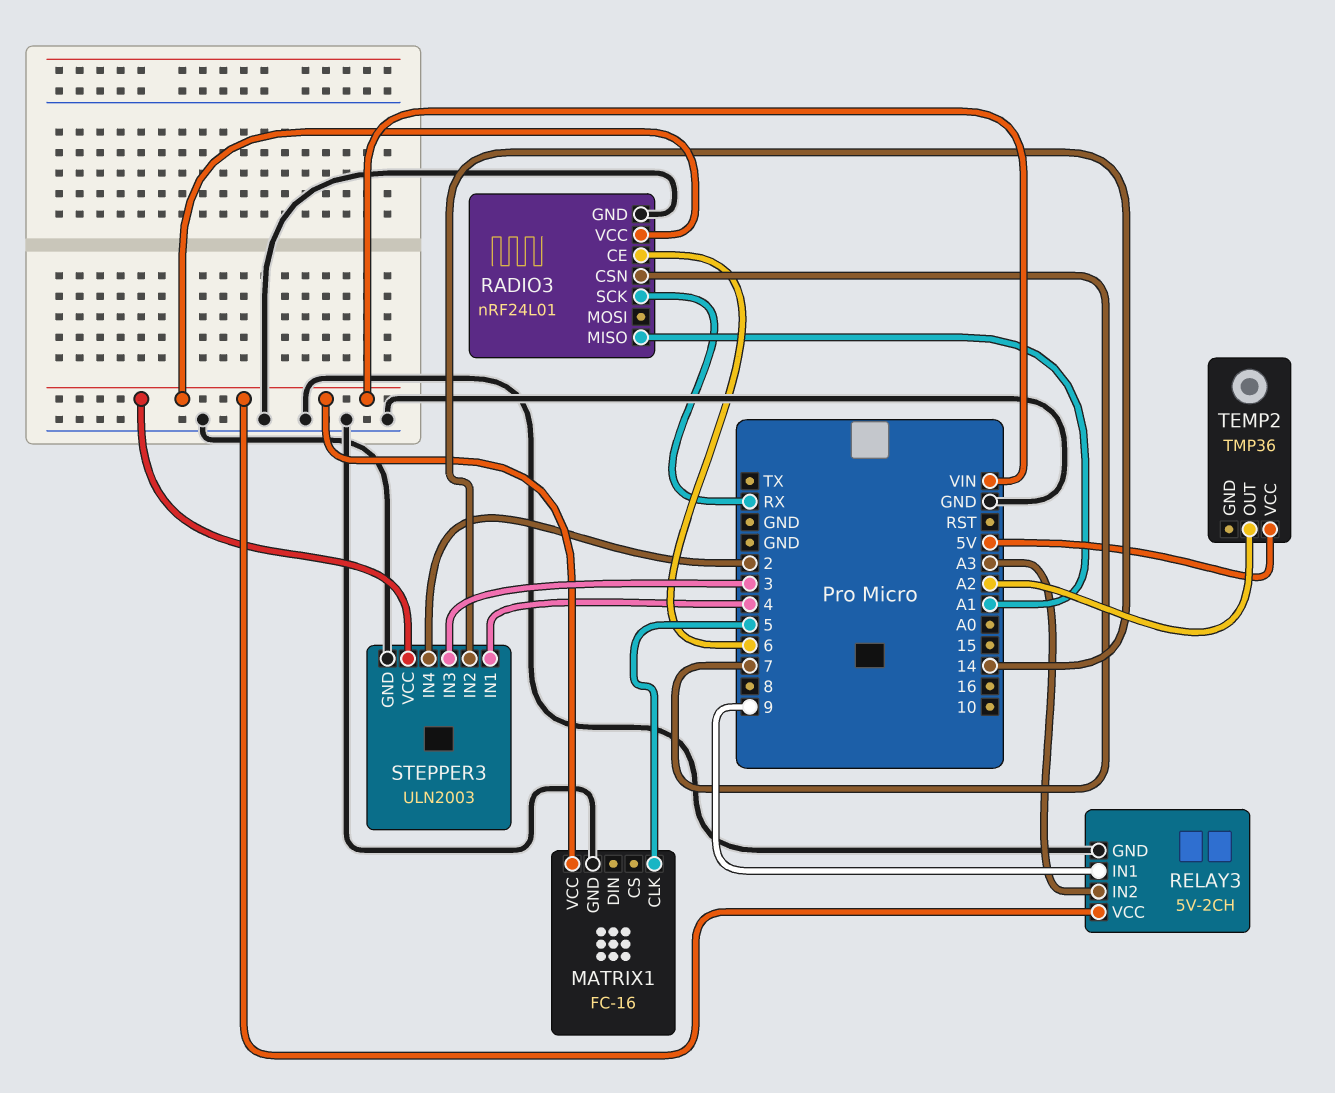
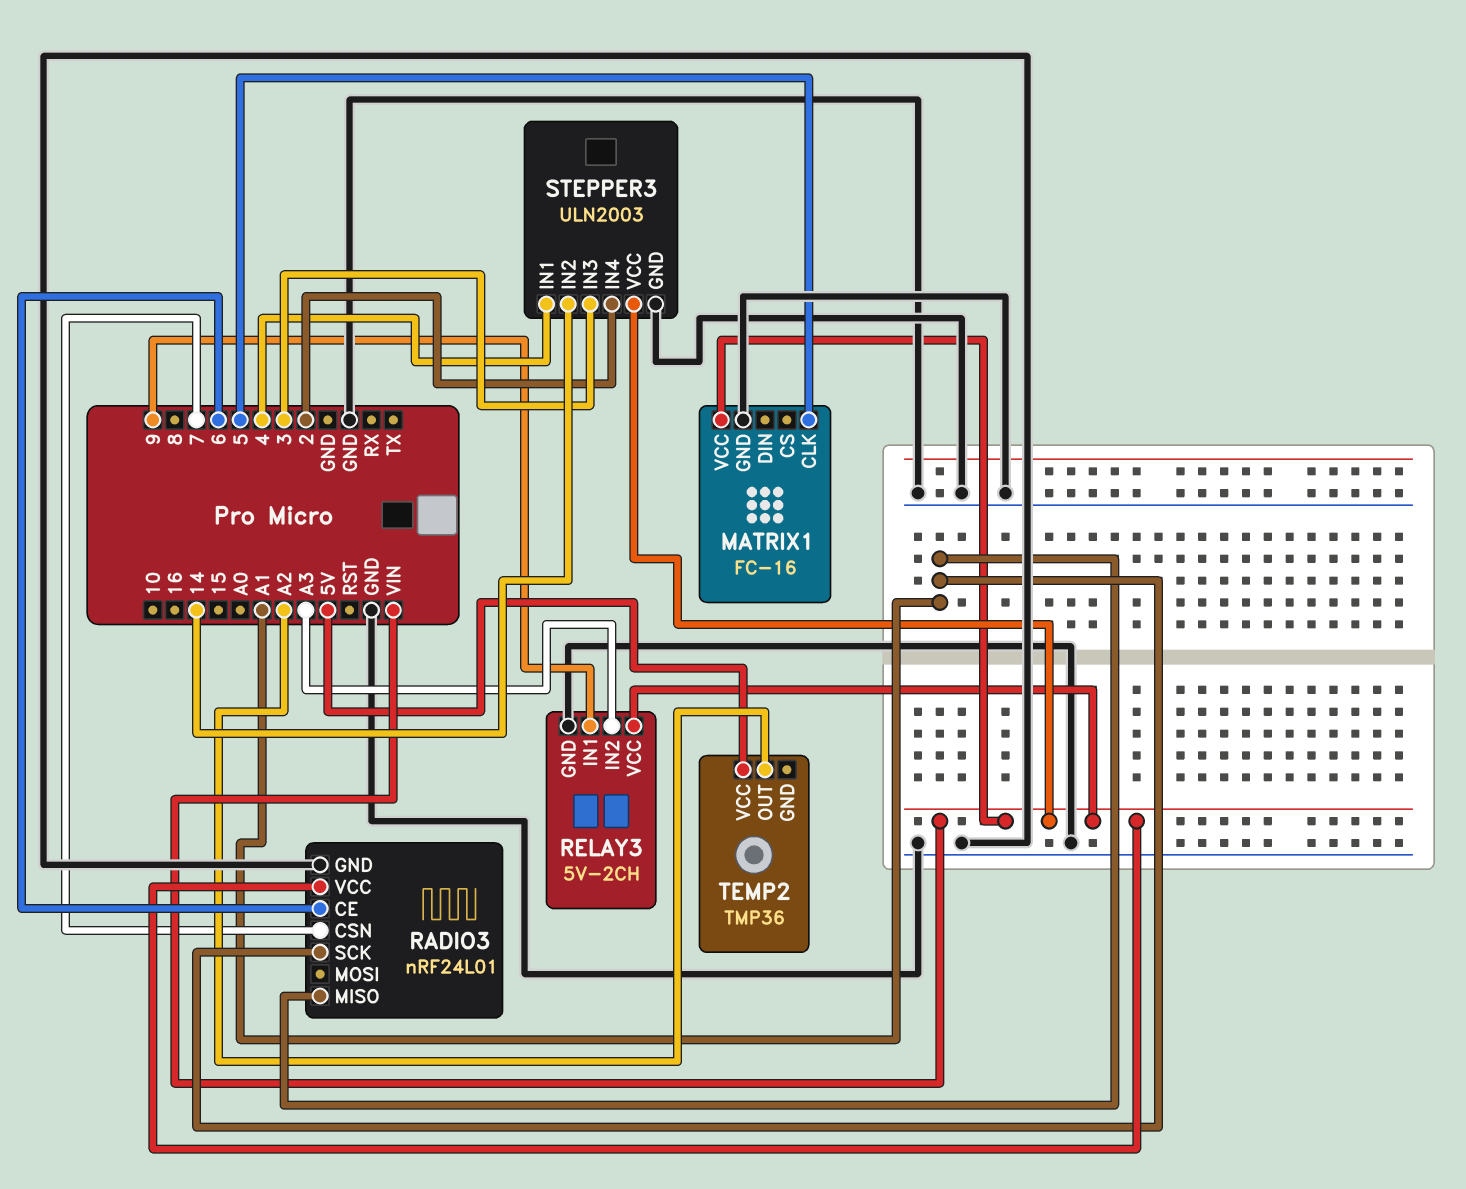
RADIO3 pin SCK: RX -> A1

